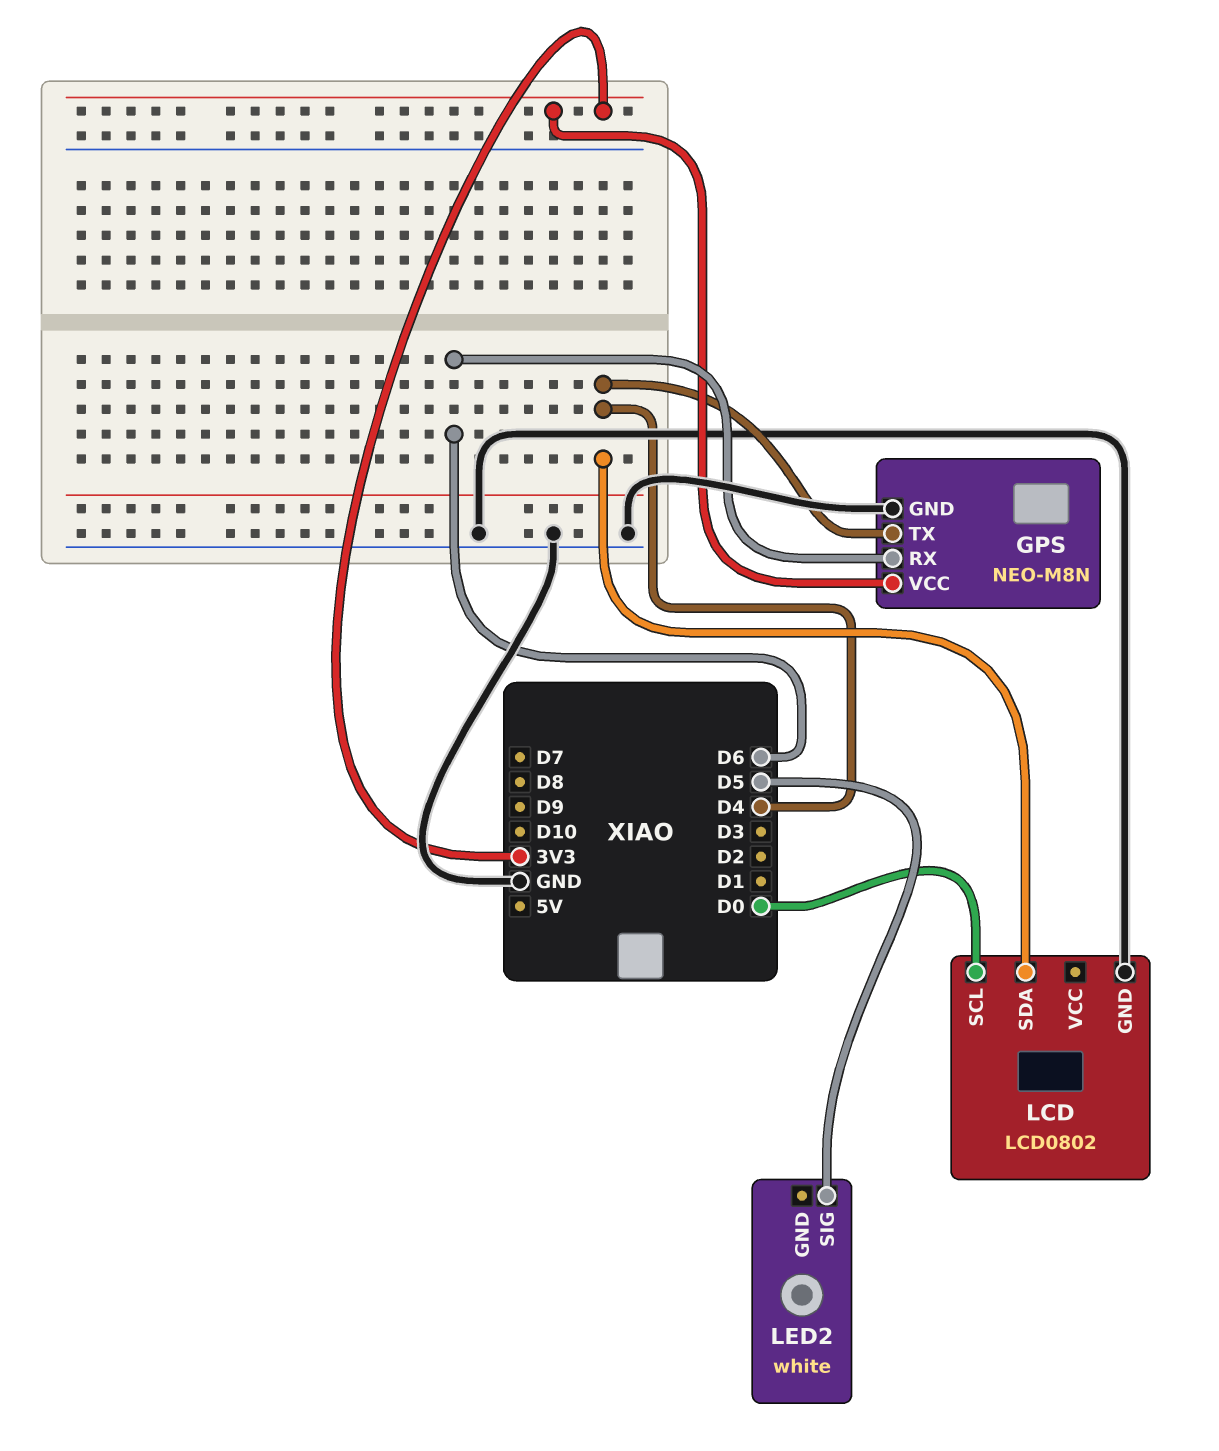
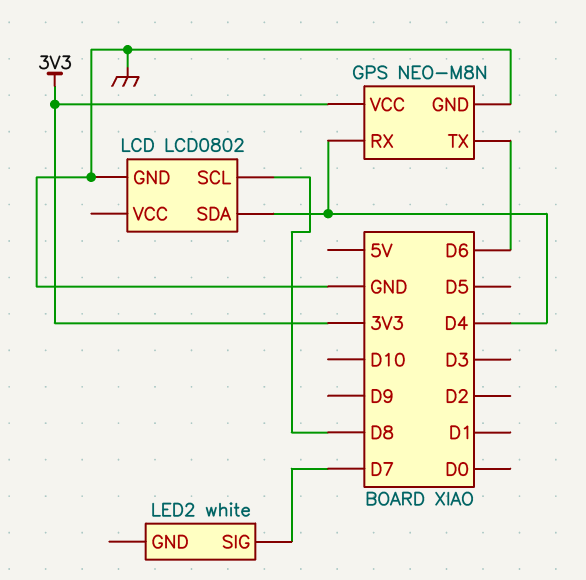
GPS pin RX: D6 -> D4
GPS pin TX: D4 -> D6
LCD pin SCL: D0 -> D8
LED2 pin SIG: D5 -> D7

